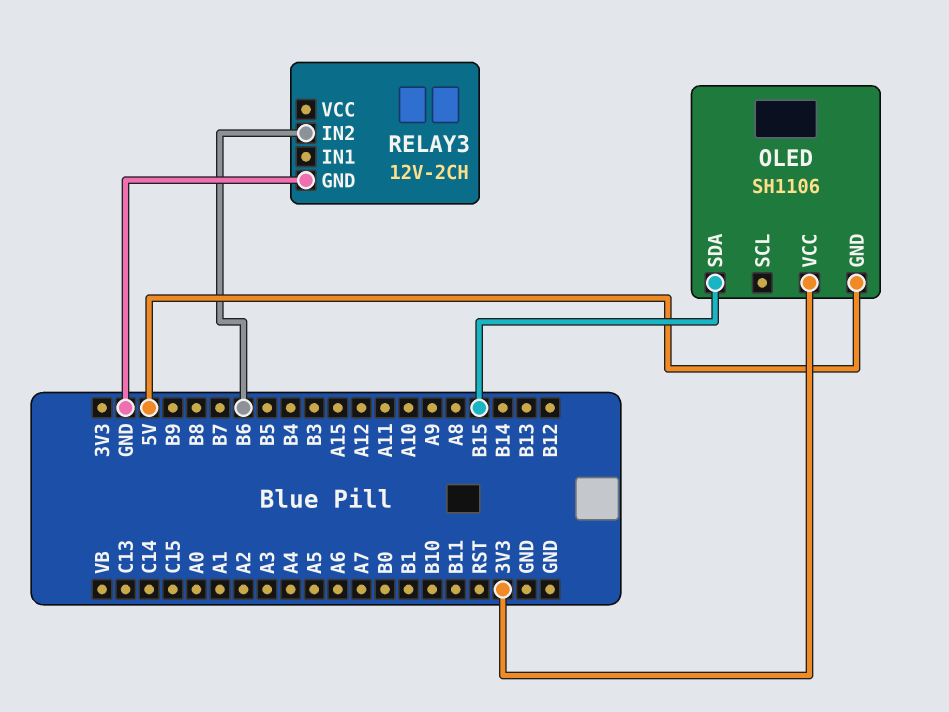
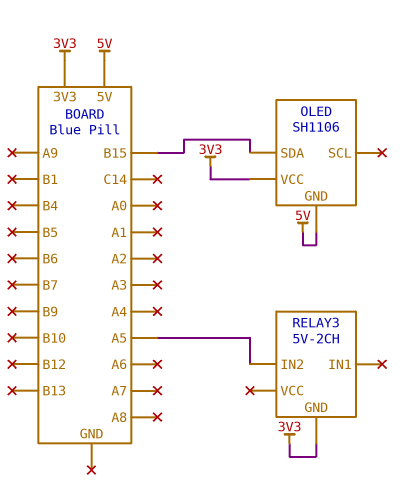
RELAY3: 12V-2CH -> 5V-2CH
RELAY3 pin GND: GND -> 3V3
RELAY3 pin IN2: B6 -> A5

